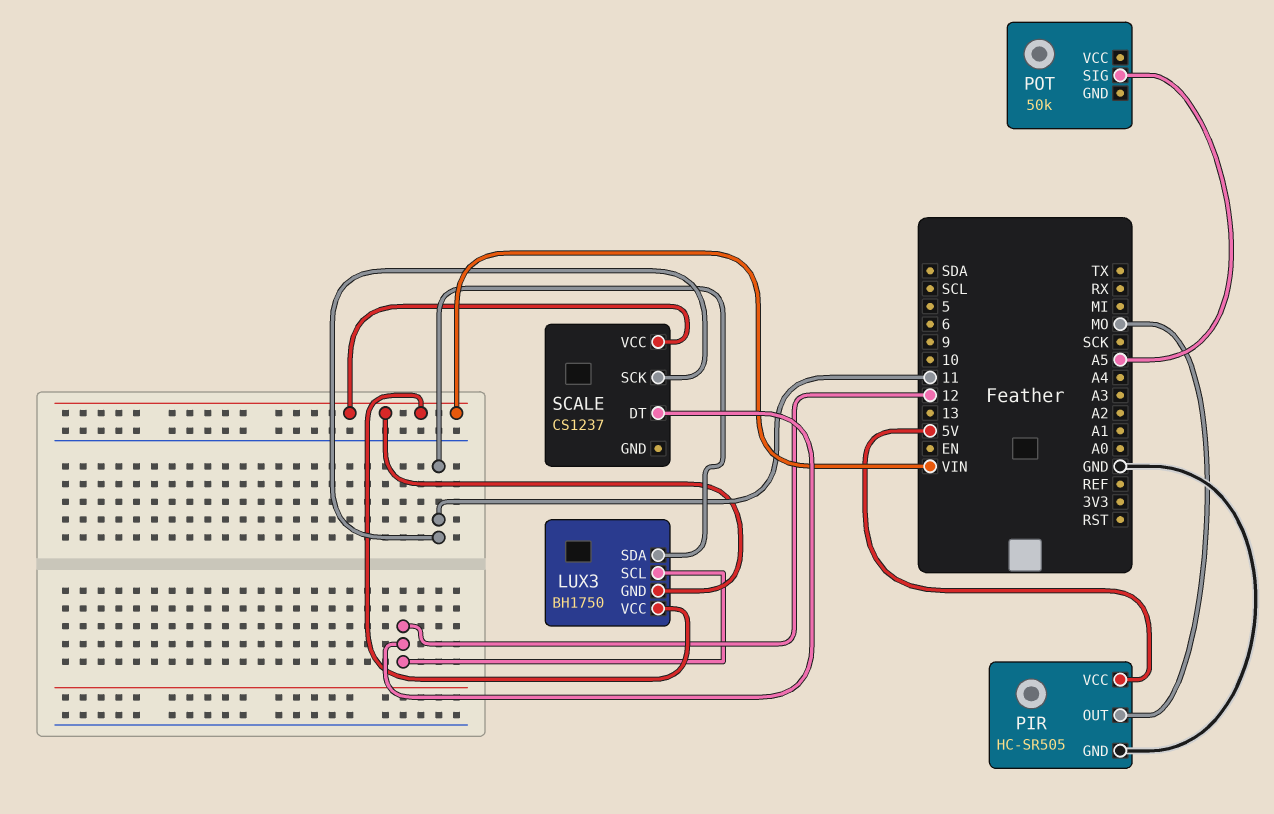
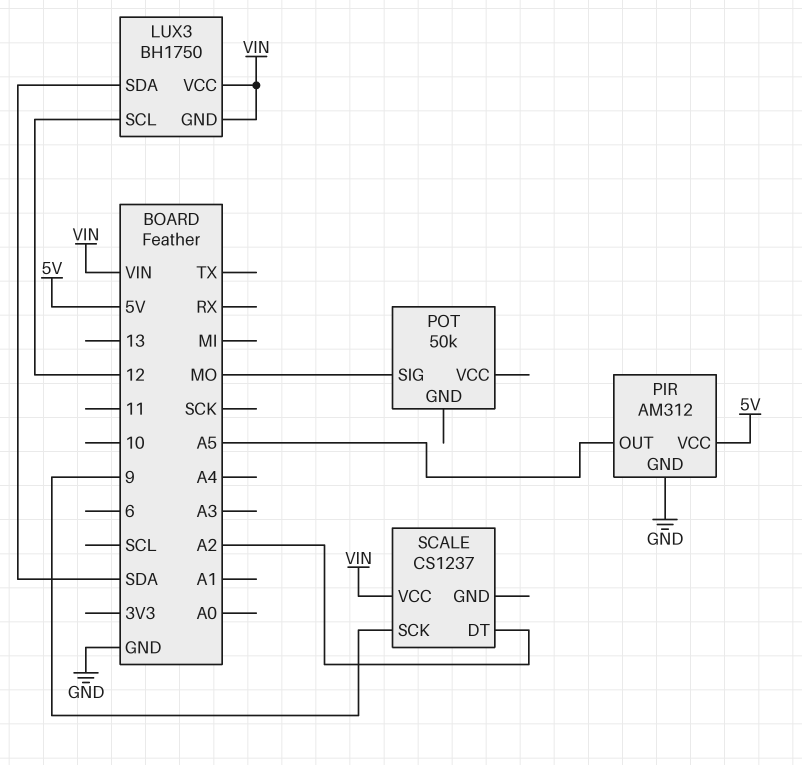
LUX3 pin SDA: 11 -> SDA
PIR: HC-SR505 -> AM312
PIR pin OUT: MO -> A5
POT pin SIG: A5 -> MO
SCALE pin DT: 12 -> A2
SCALE pin SCK: 11 -> 9

